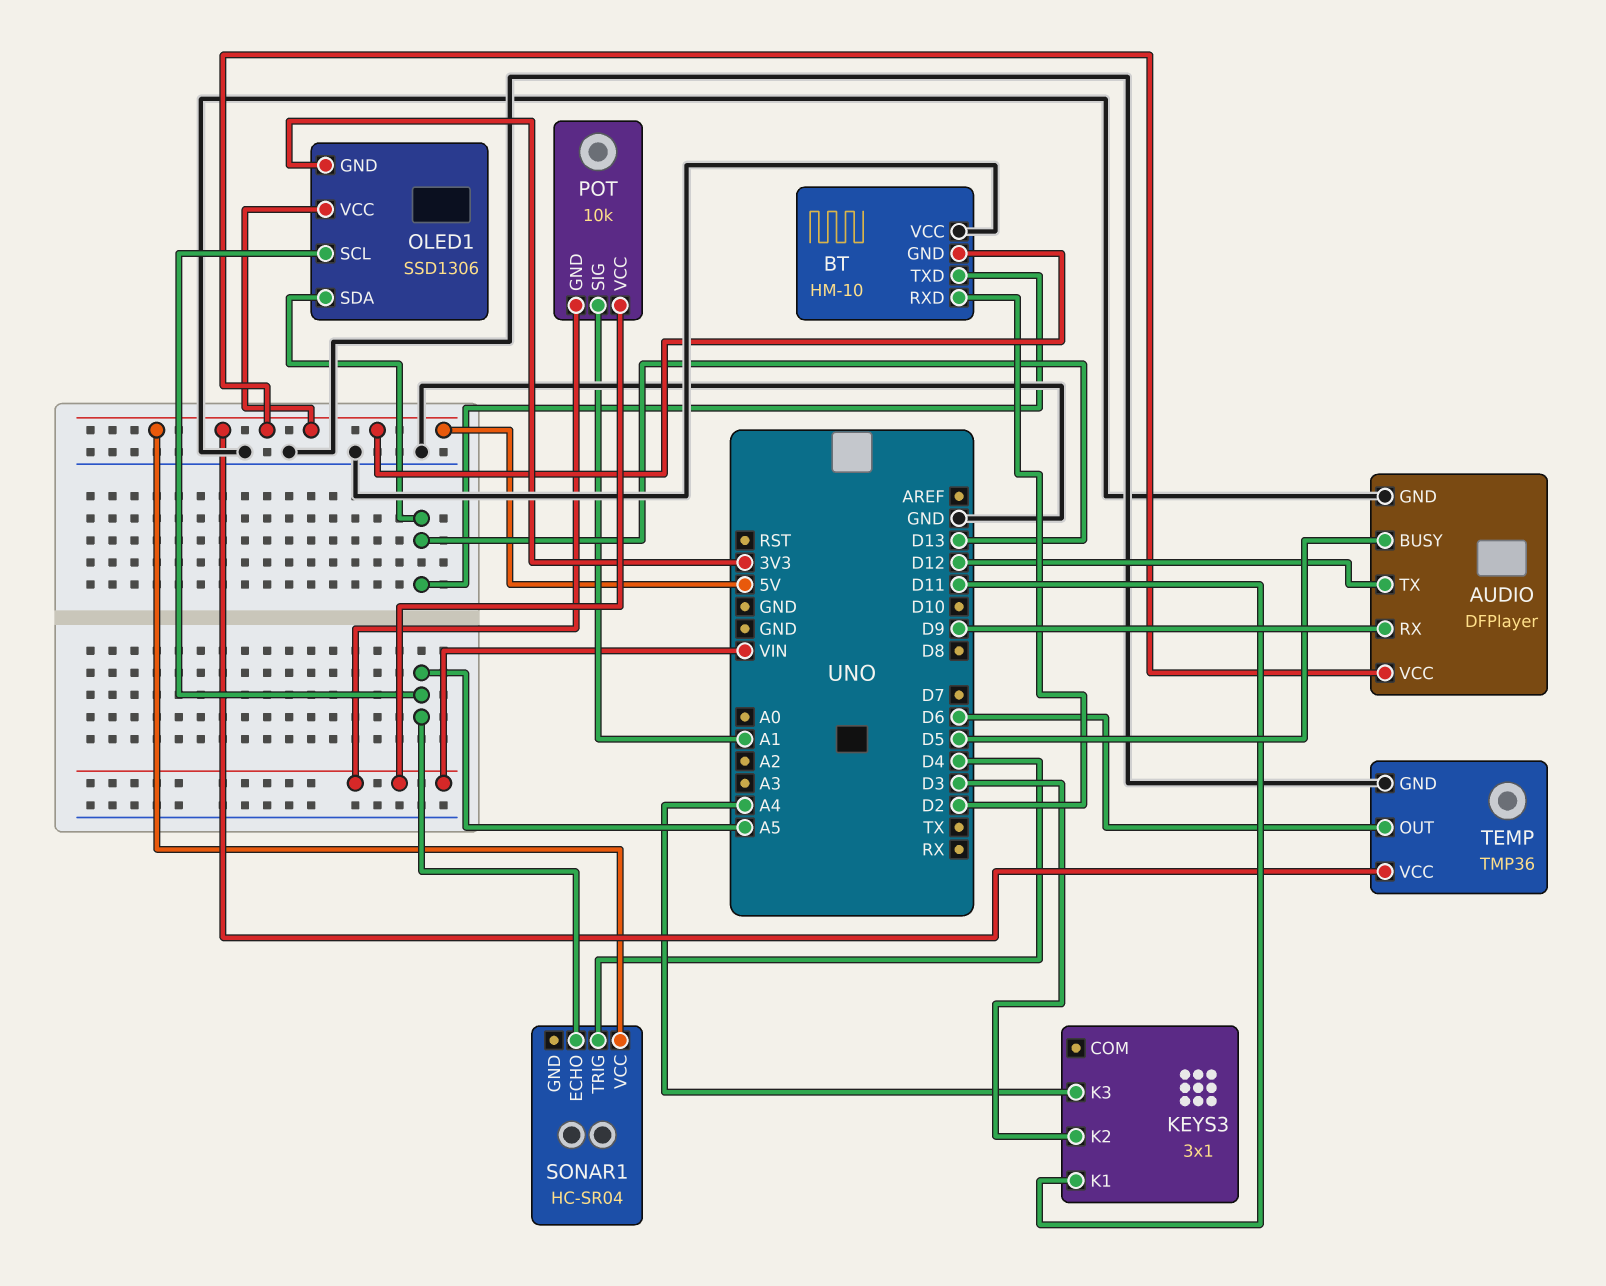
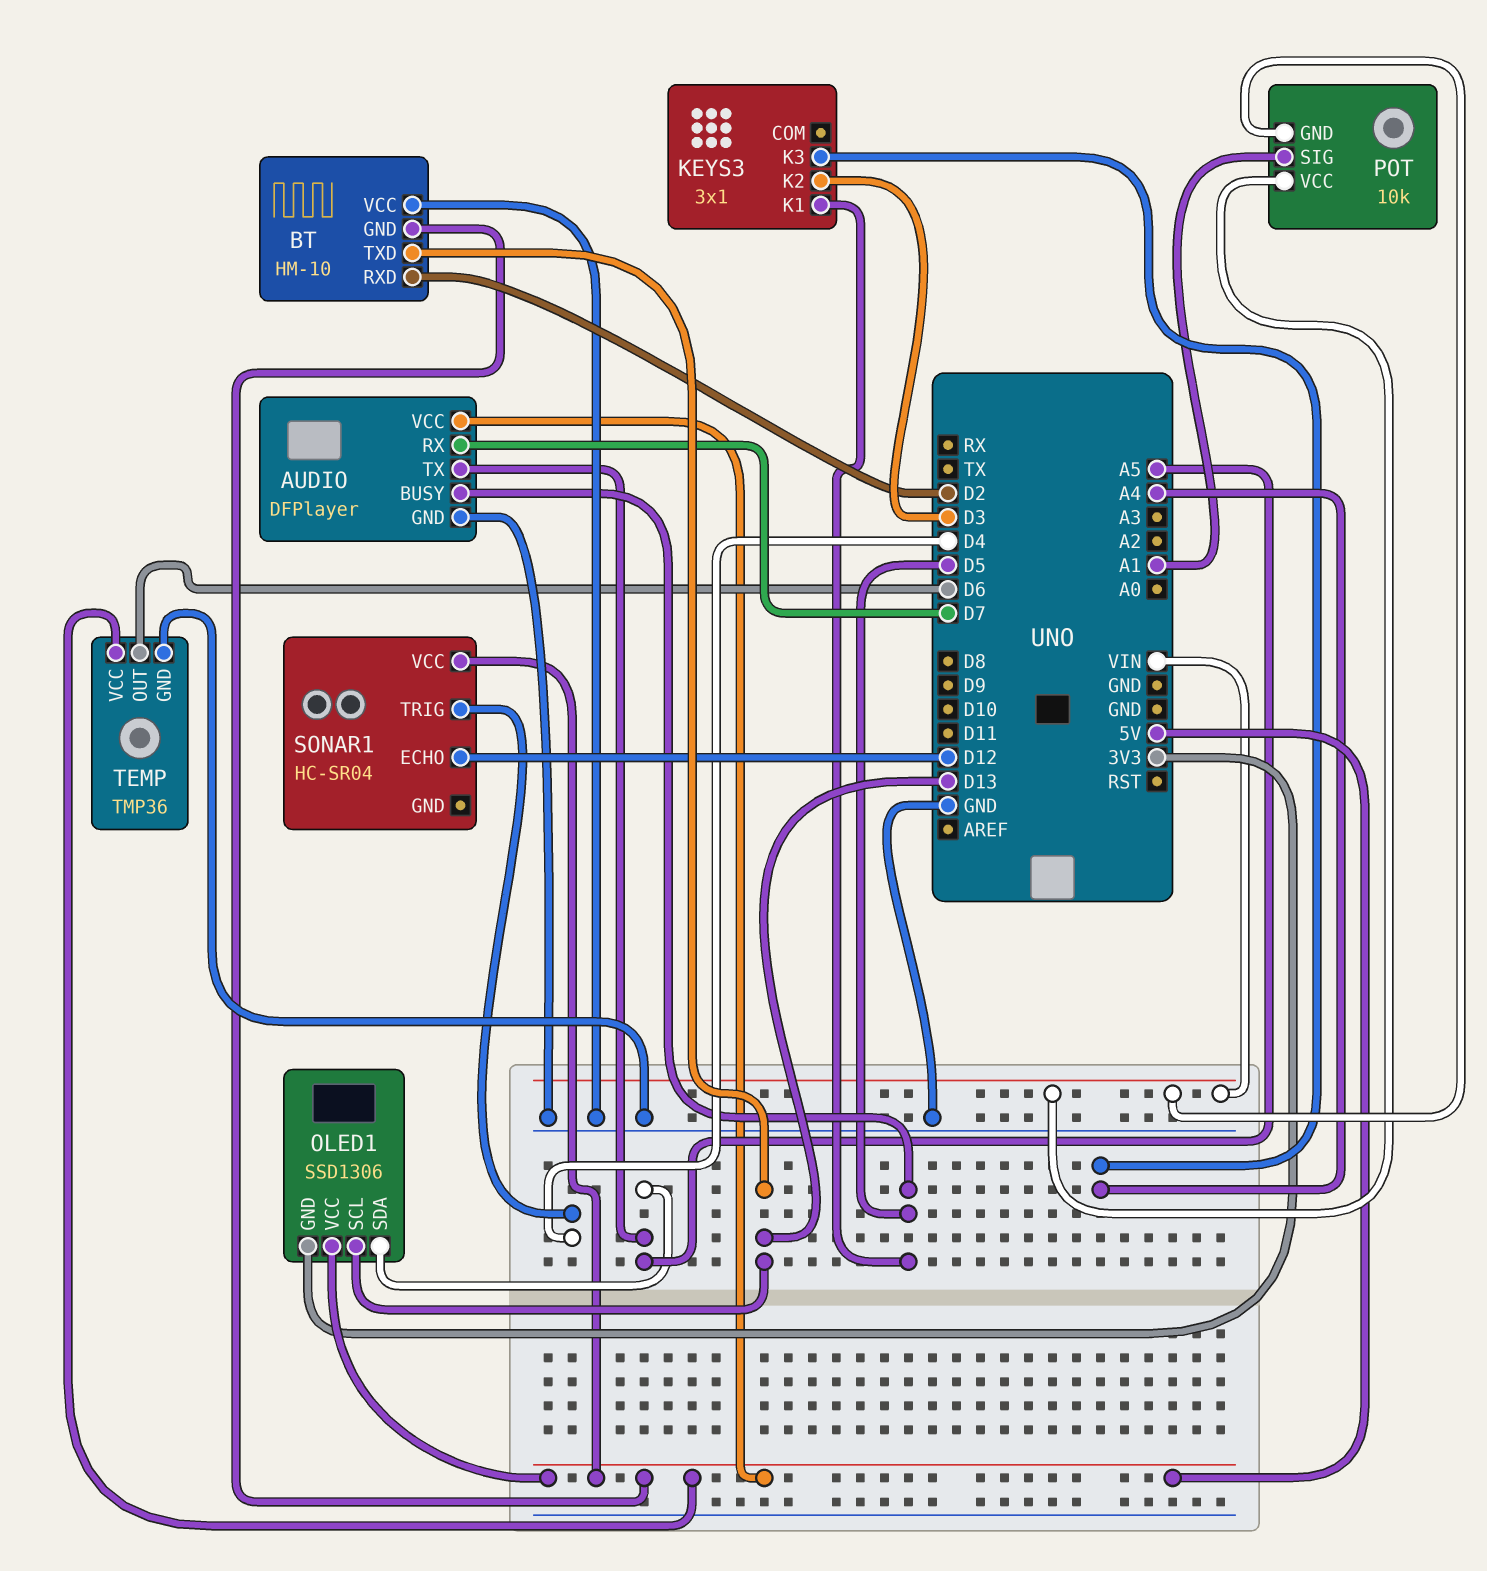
AUDIO pin RX: D9 -> D7
AUDIO pin TX: D12 -> A5
KEYS3 pin K1: D11 -> D5
OLED1 pin SCL: A5 -> D13
OLED1 pin SDA: D13 -> A5
SONAR1 pin ECHO: A5 -> D12

